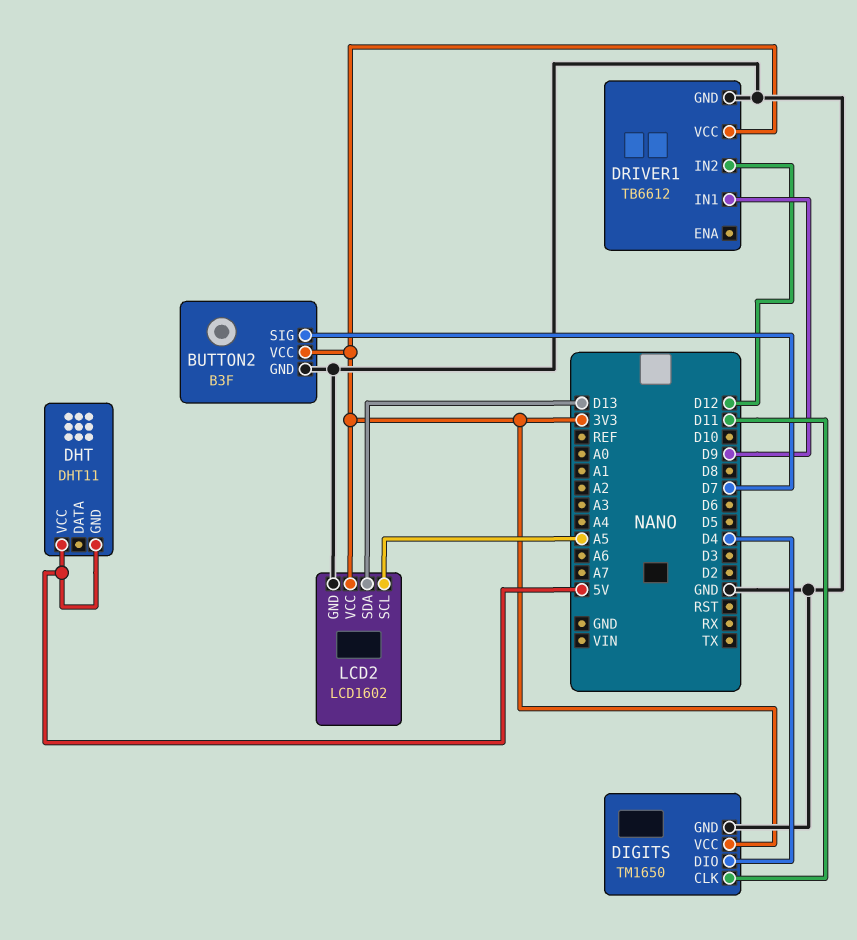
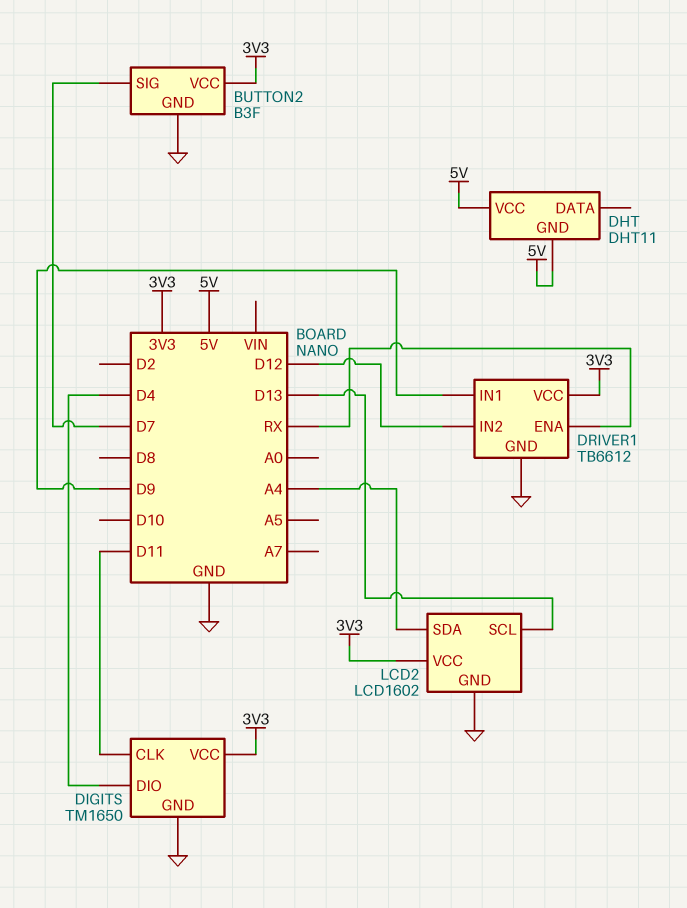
DRIVER1 pin ENA: none -> RX
LCD2 pin SCL: A5 -> D13
LCD2 pin SDA: D13 -> A4

